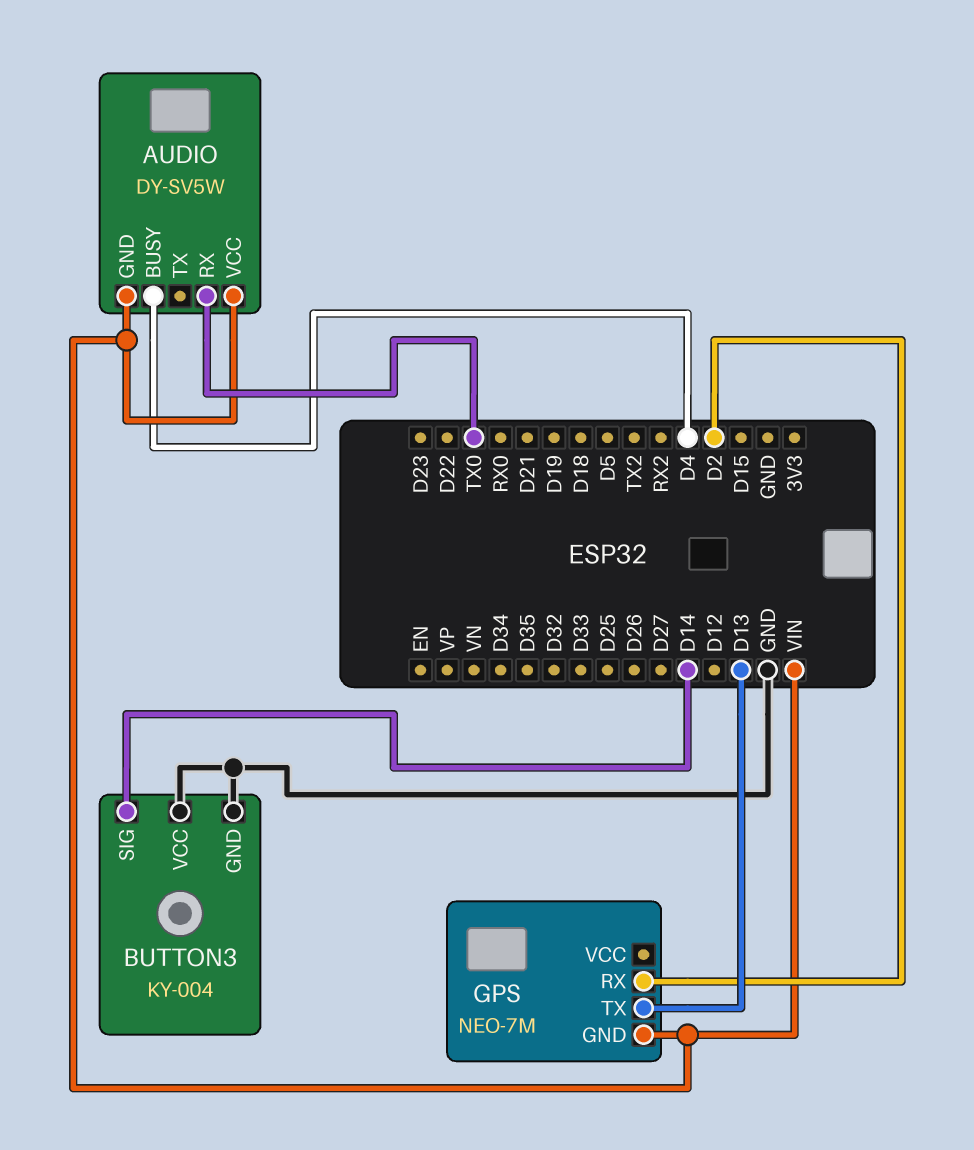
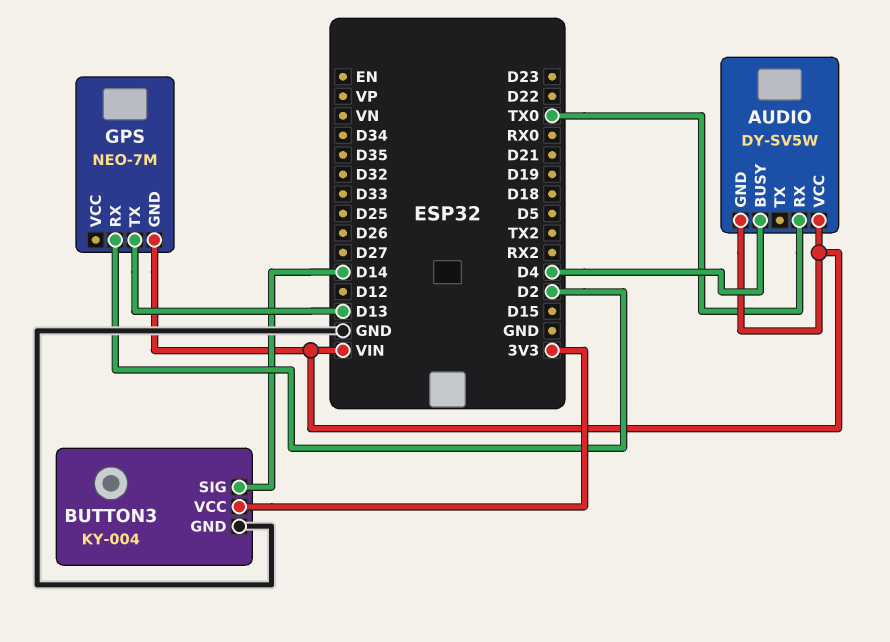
BUTTON3 pin VCC: GND -> 3V3

